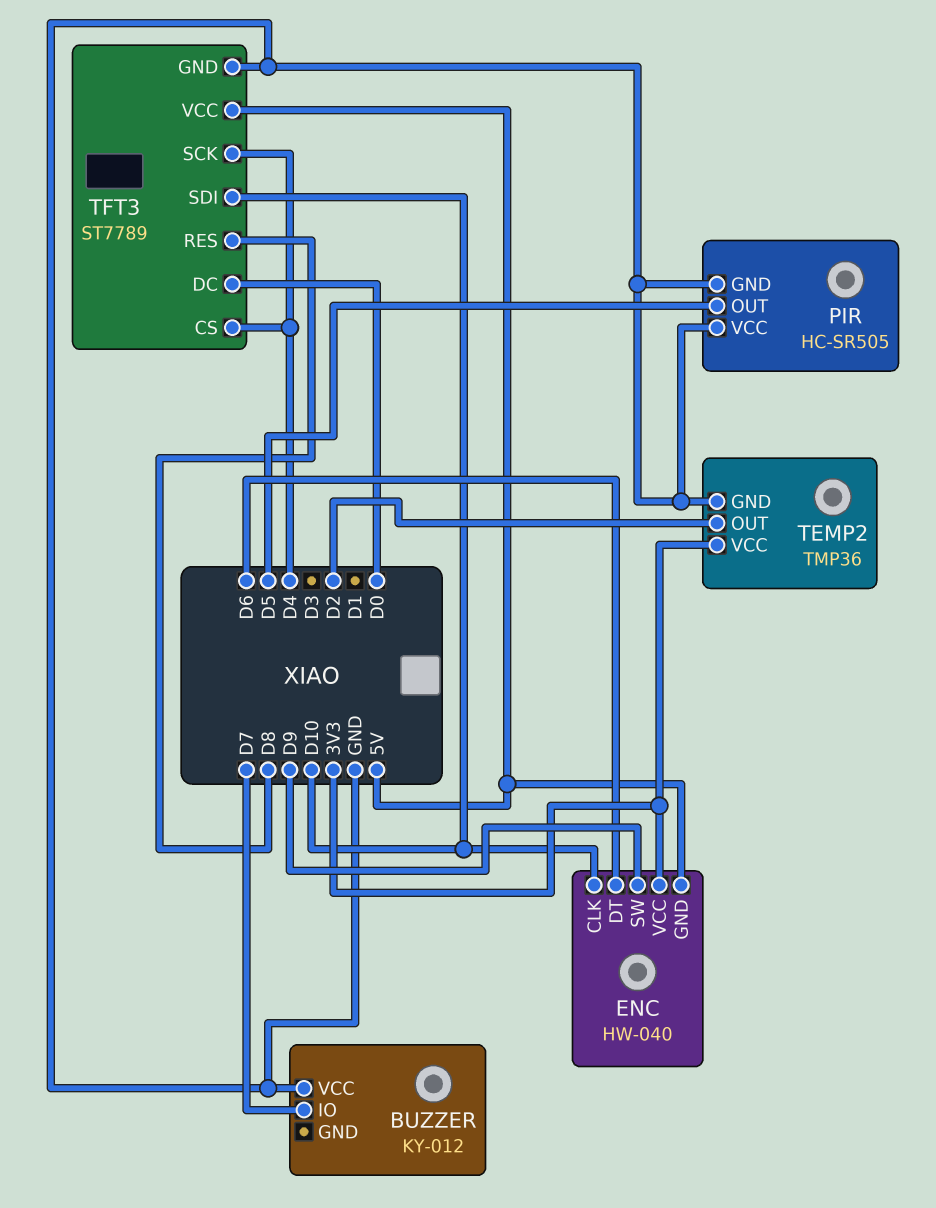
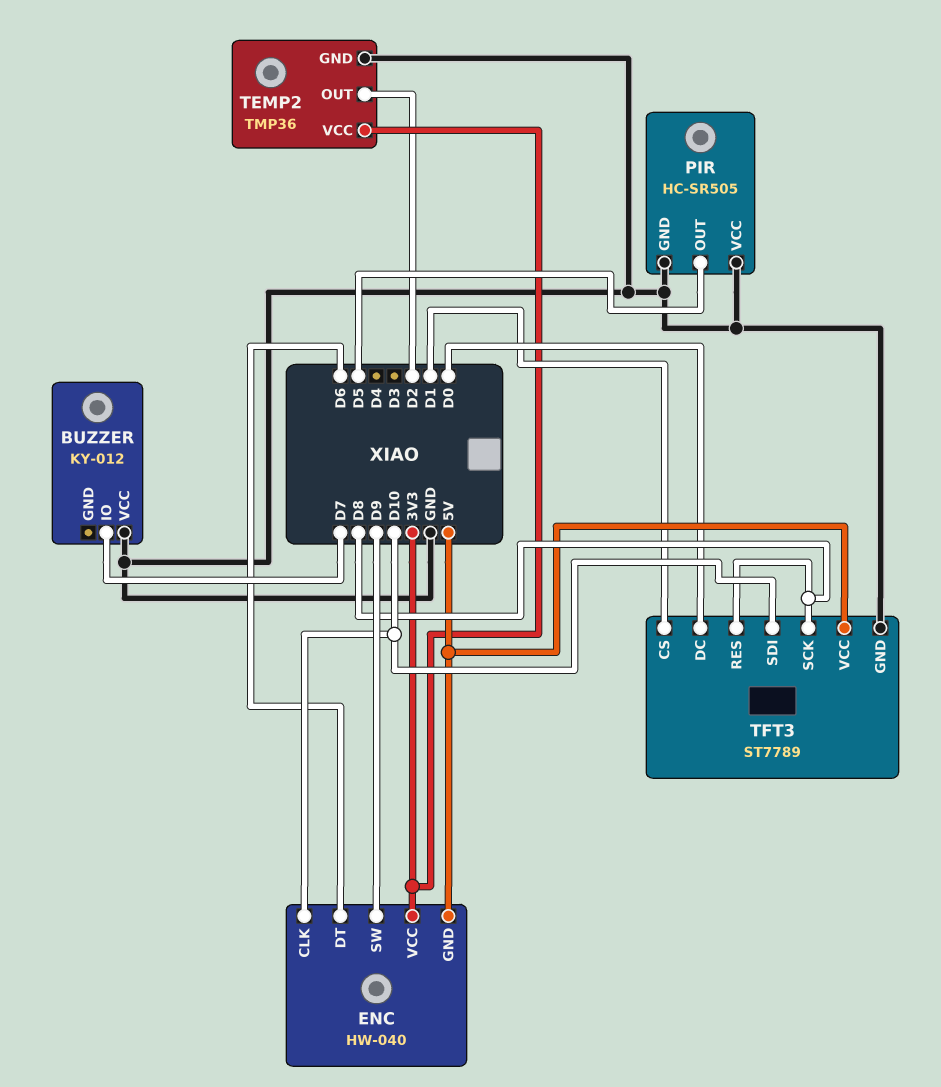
TFT3 pin CS: D4 -> D1
TFT3 pin SCK: D4 -> D8

